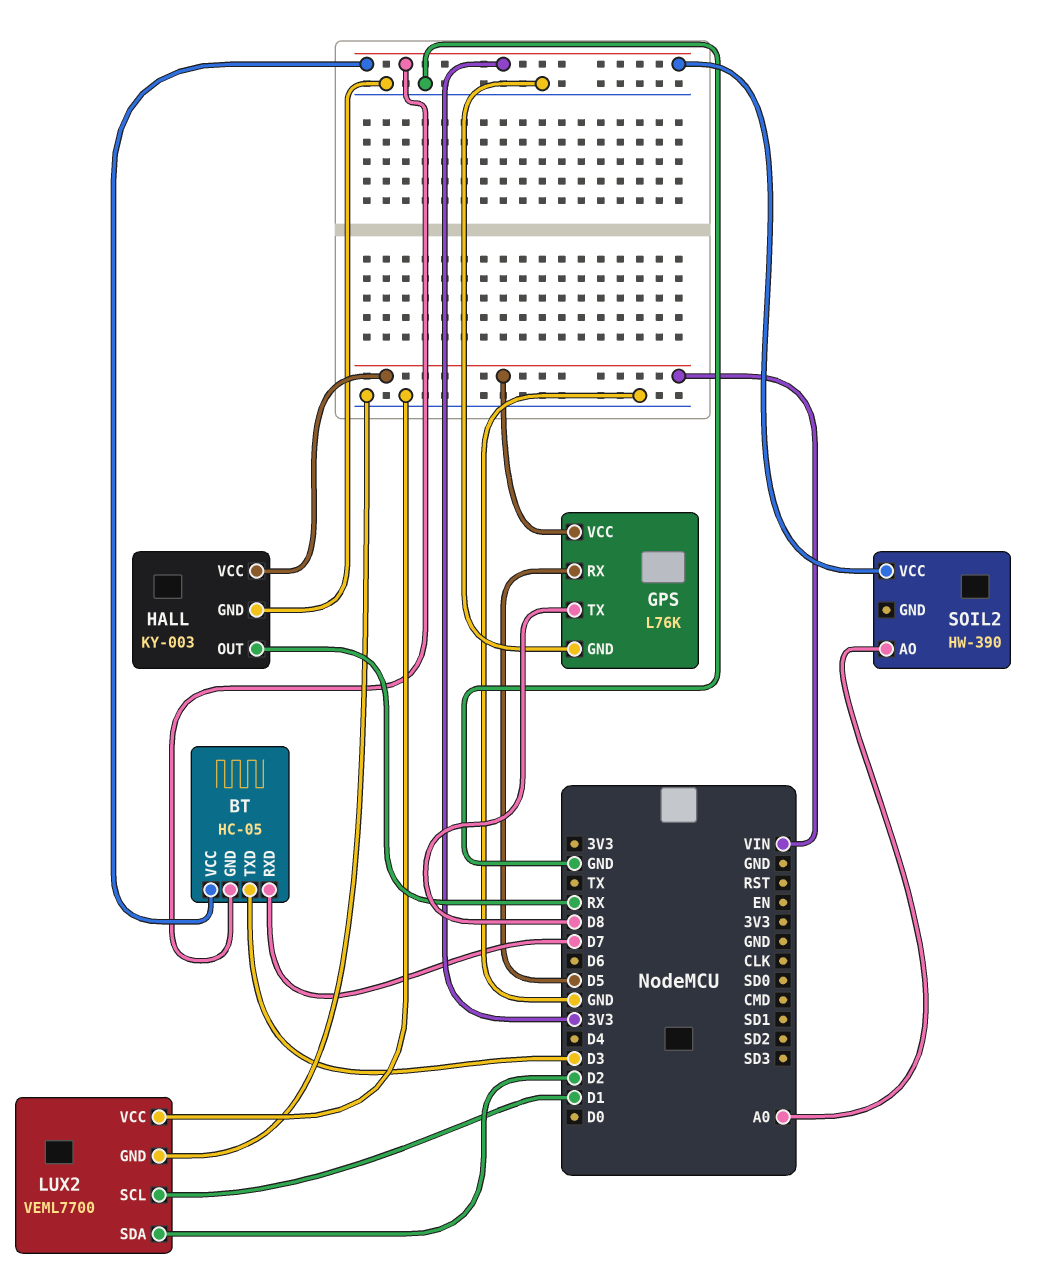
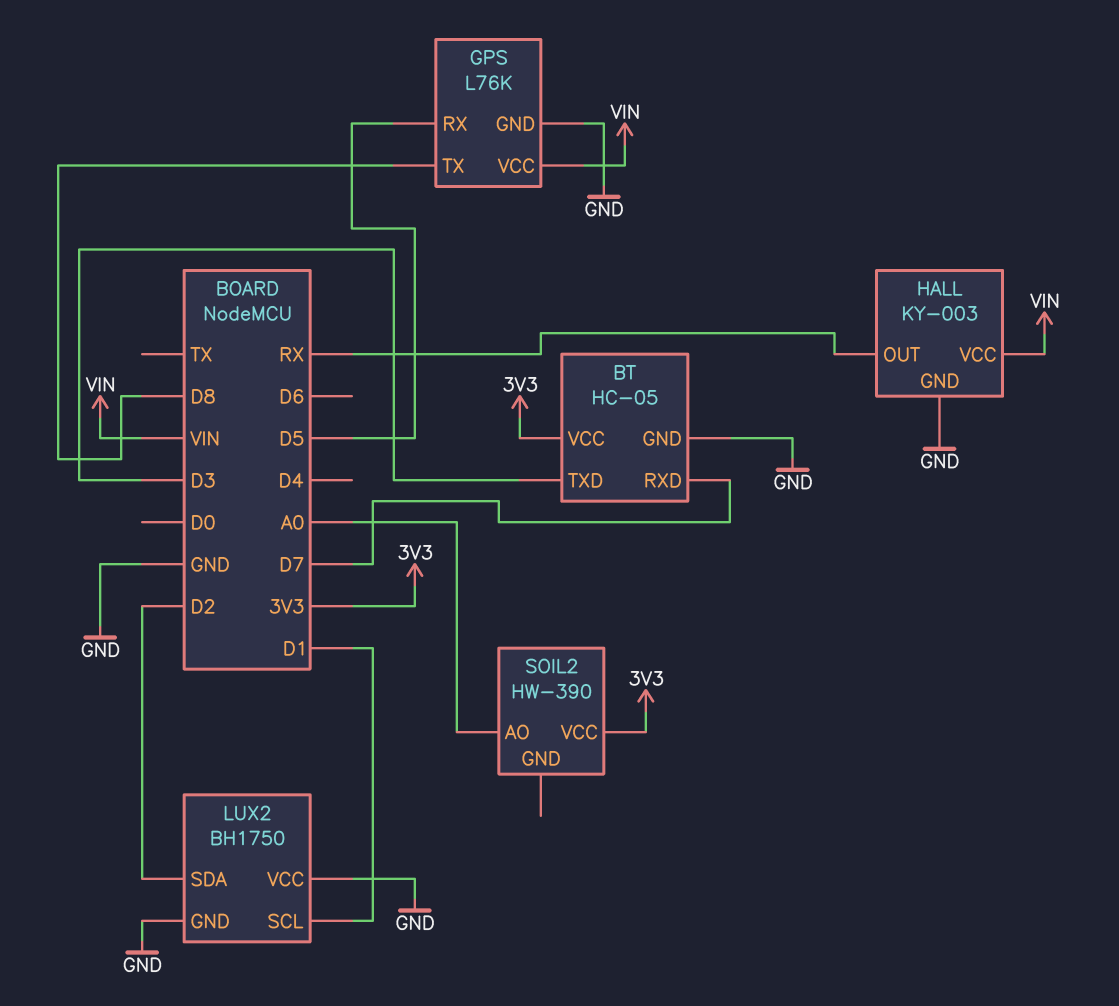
BT pin GND: 3V3 -> GND
LUX2: VEML7700 -> BH1750

